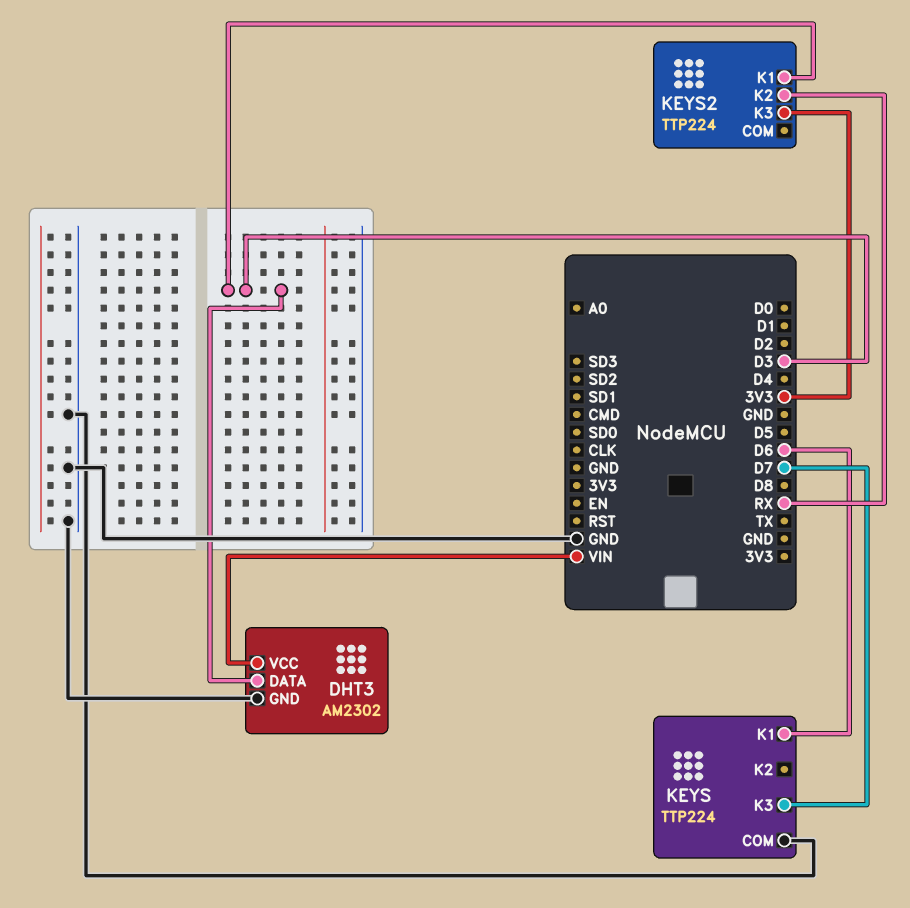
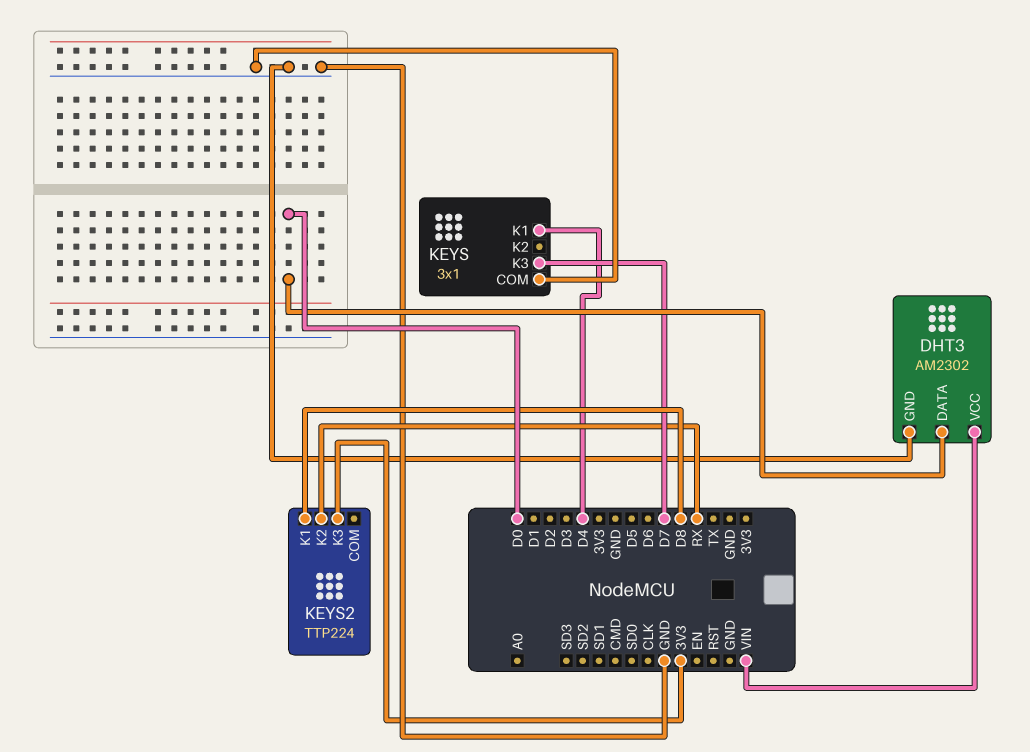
DHT3 pin DATA: D3 -> D0
KEYS: TTP224 -> 3x1
KEYS pin K1: D6 -> D4
KEYS2 pin K1: D3 -> D8

